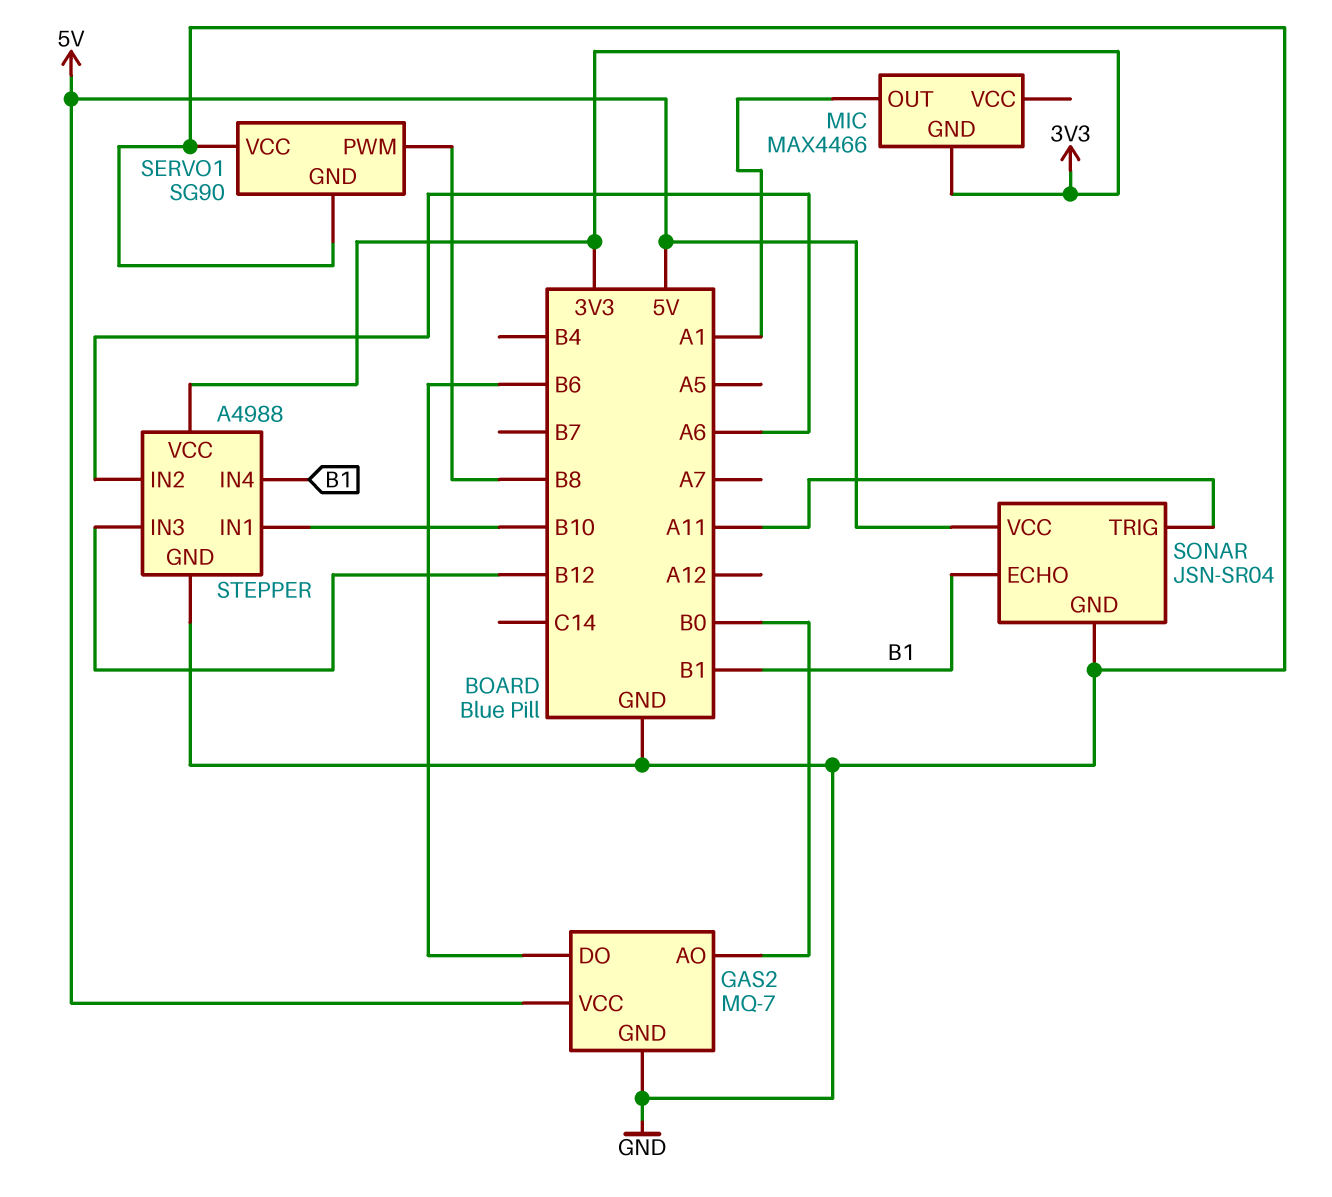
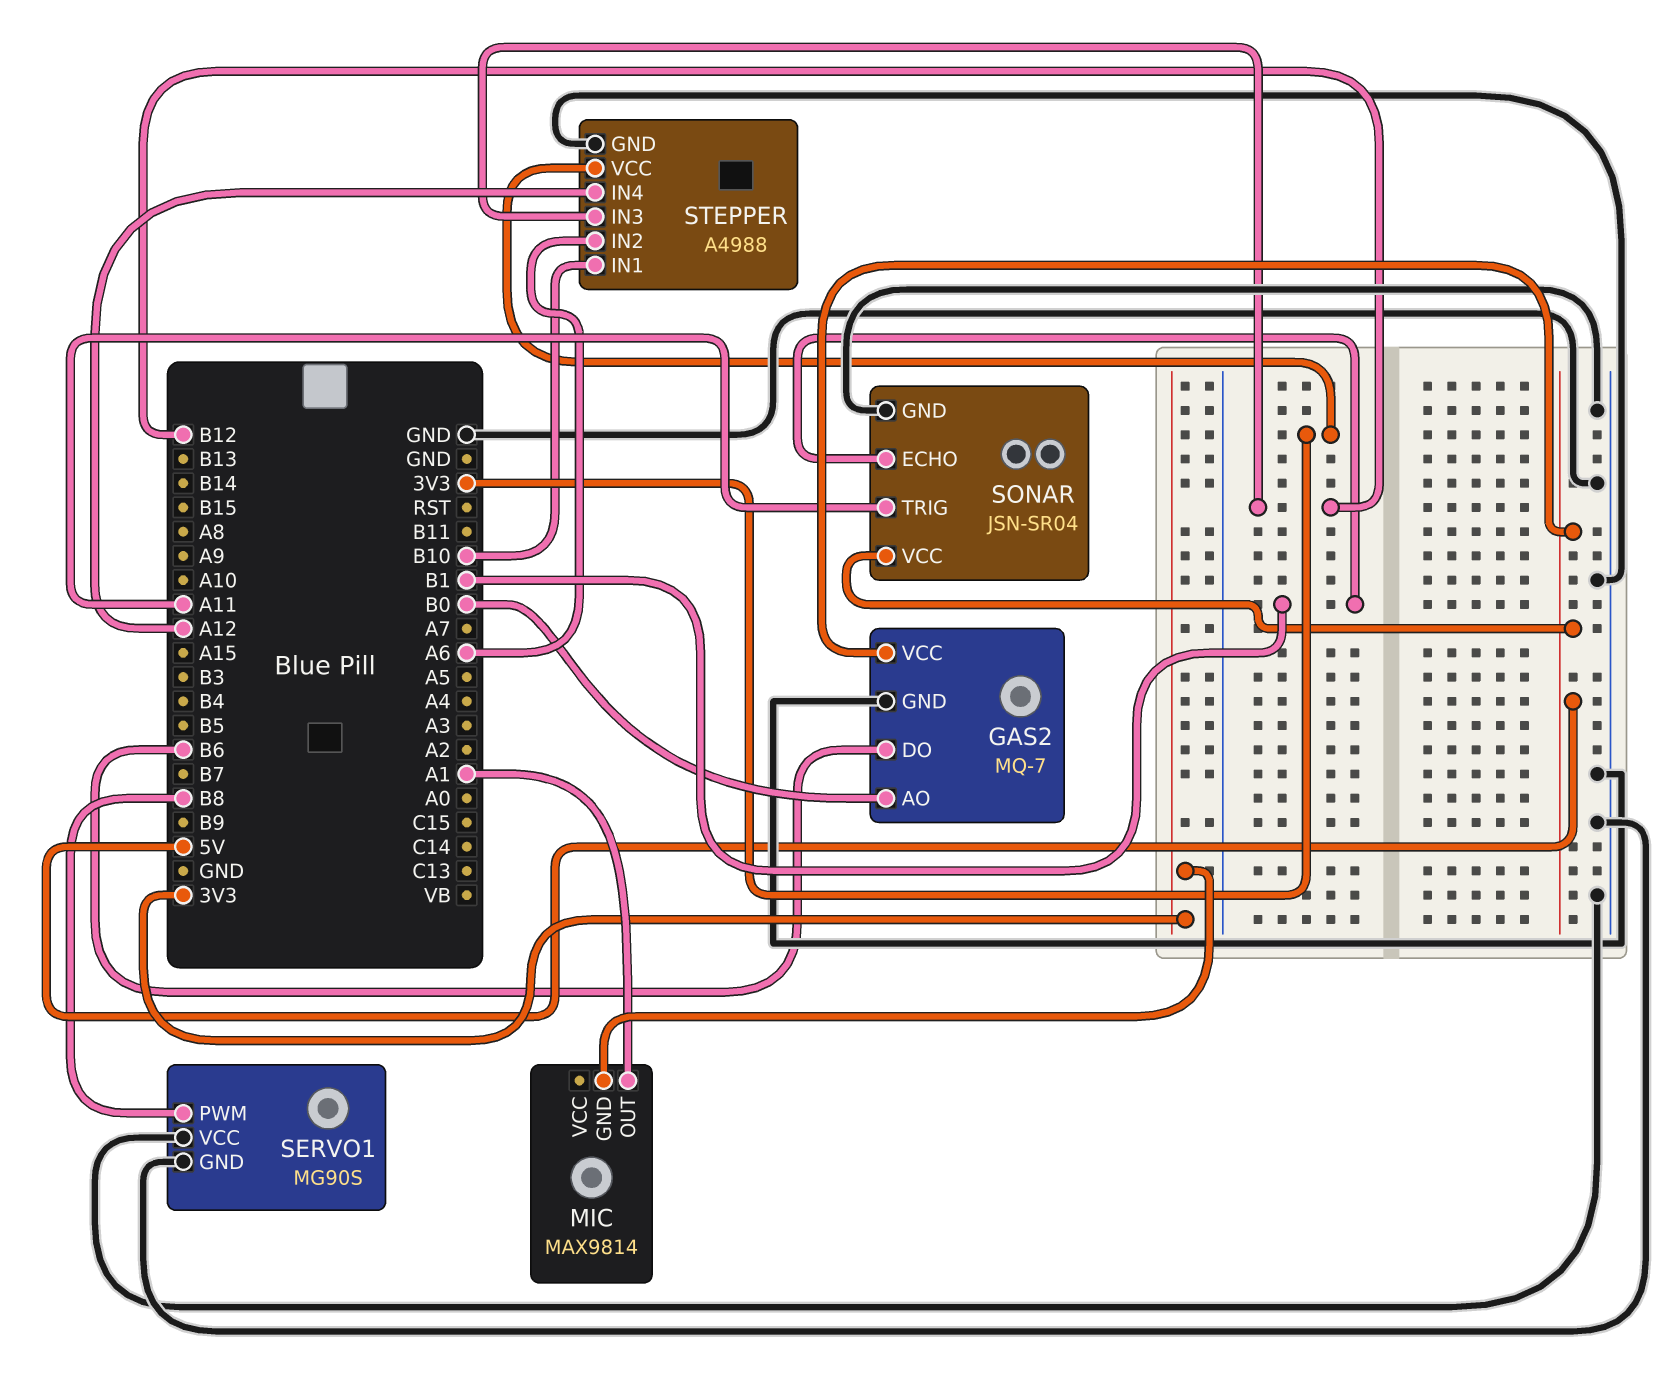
MIC: MAX4466 -> MAX9814
SERVO1: SG90 -> MG90S
STEPPER pin IN4: B1 -> A12

